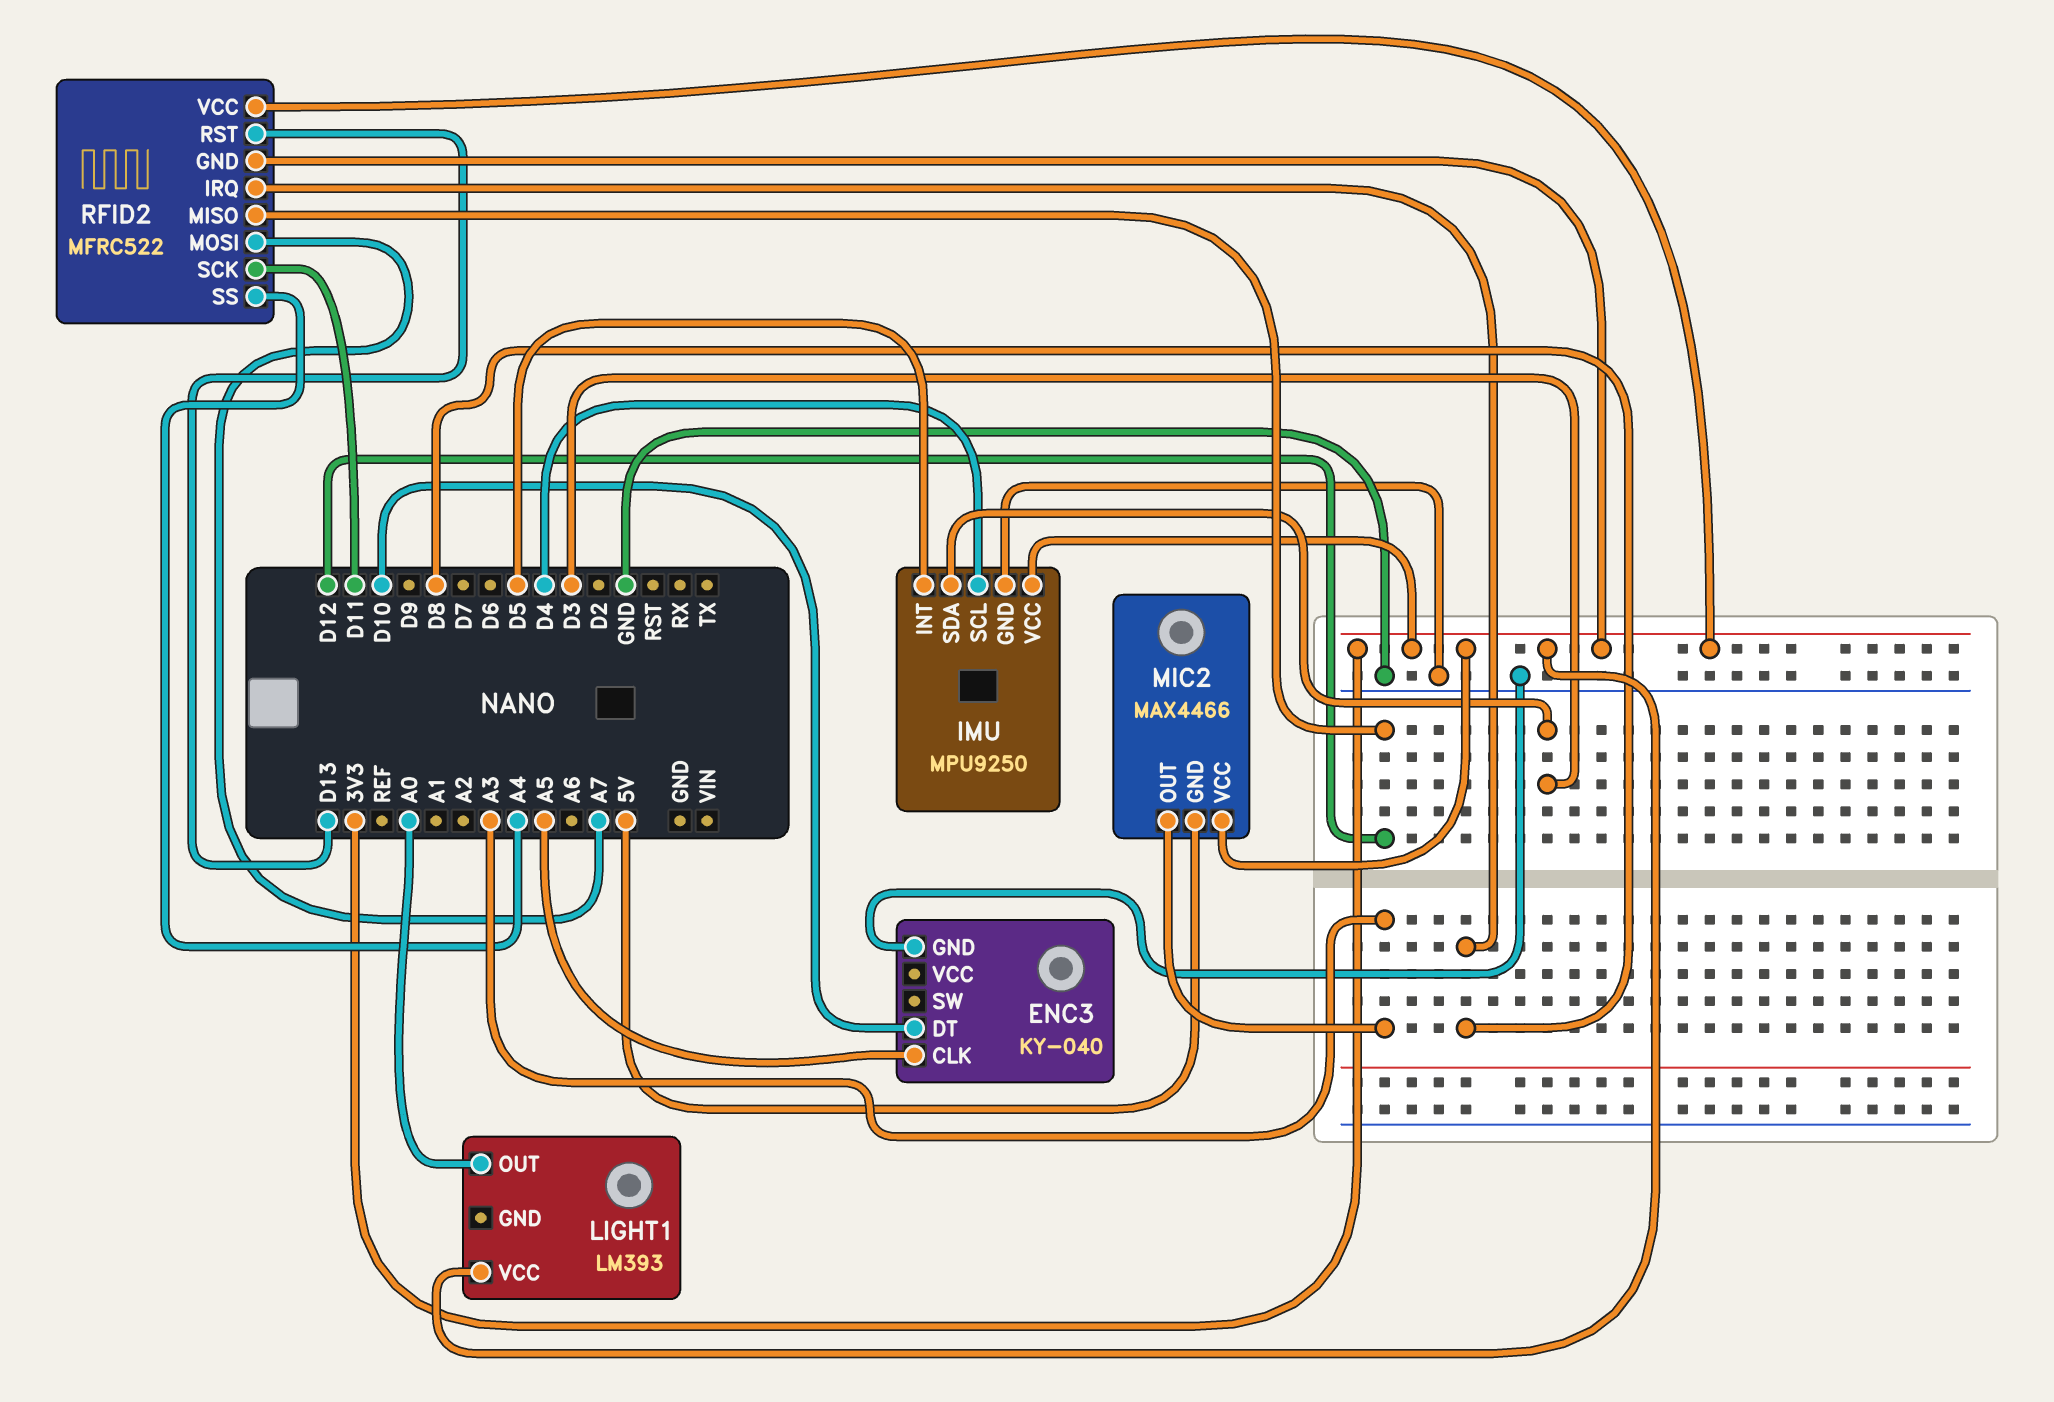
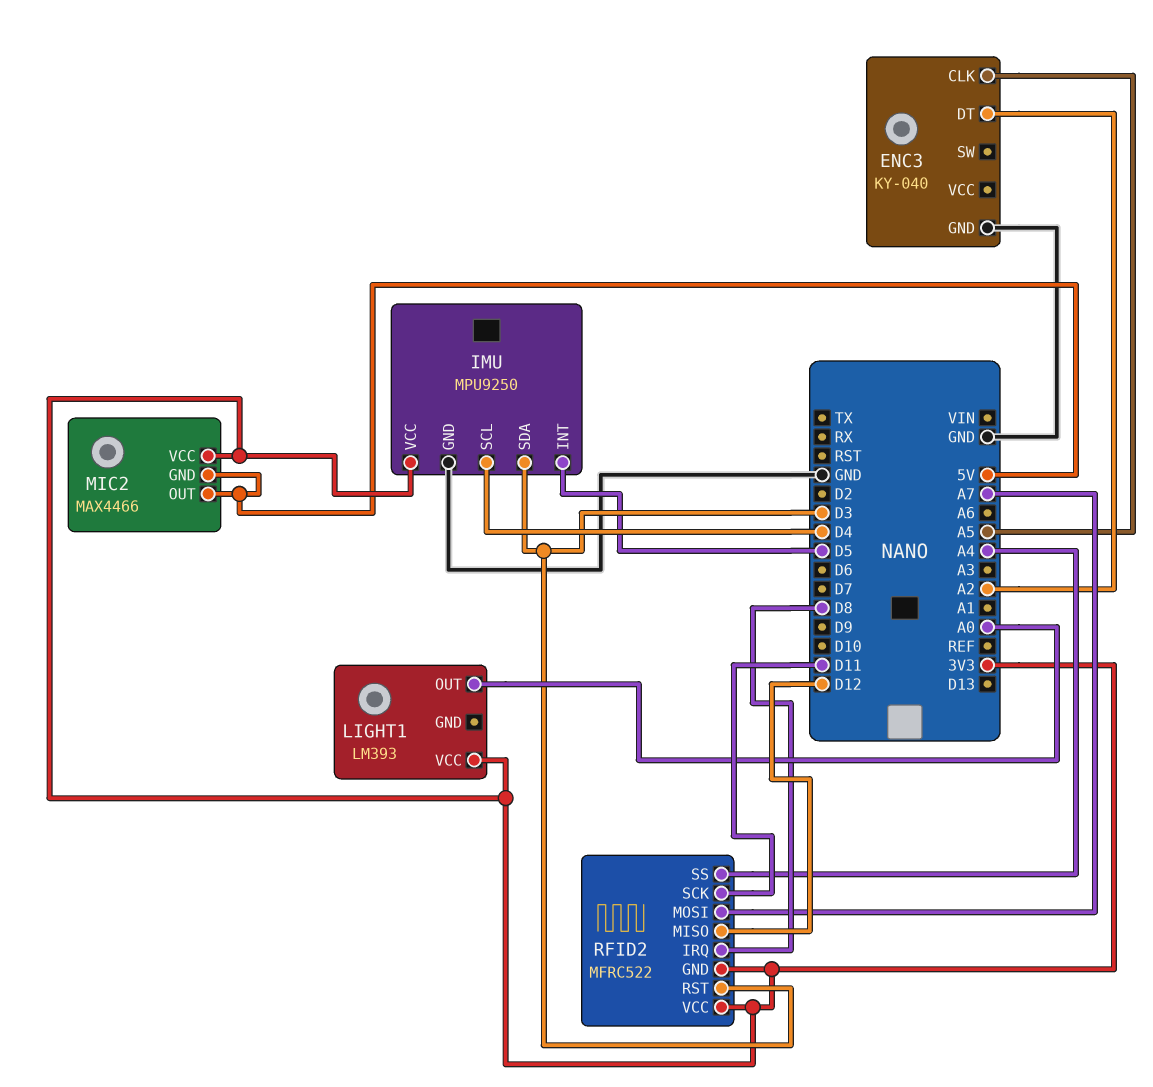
ENC3 pin DT: D10 -> A2
MIC2 pin OUT: A3 -> 5V
RFID2 pin RST: D13 -> D3

